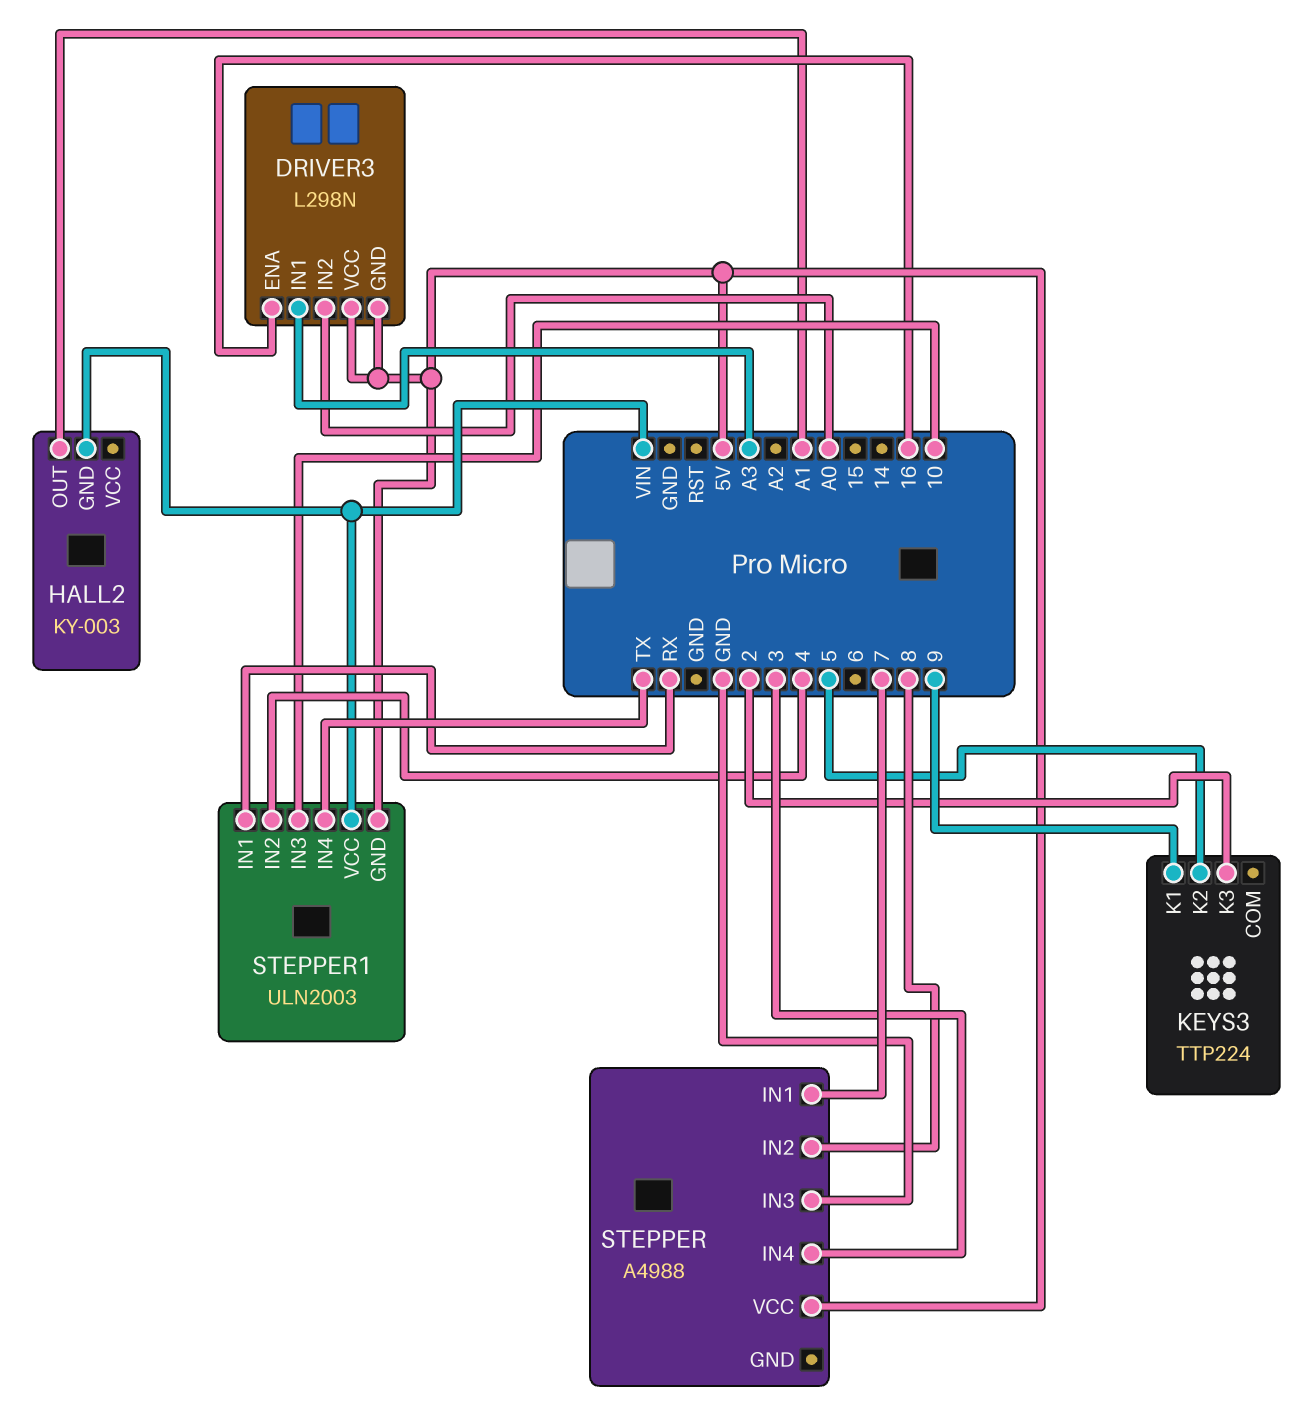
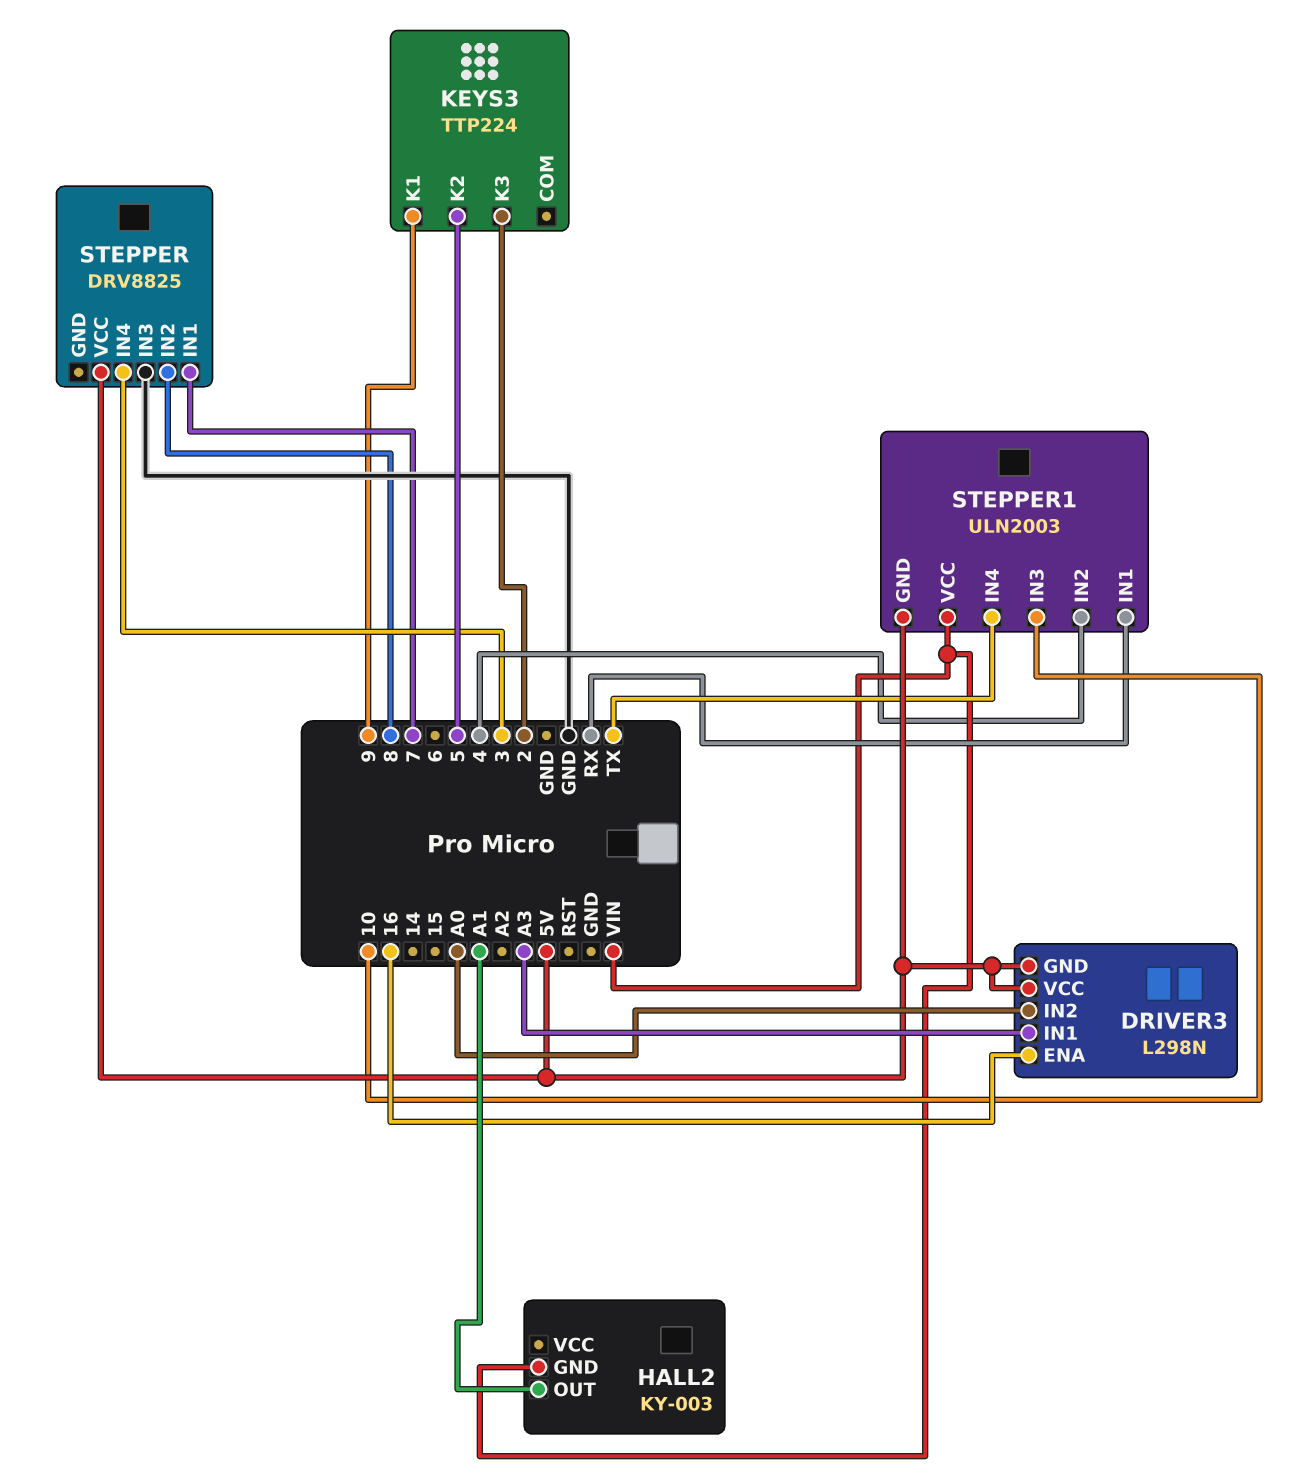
STEPPER: A4988 -> DRV8825

